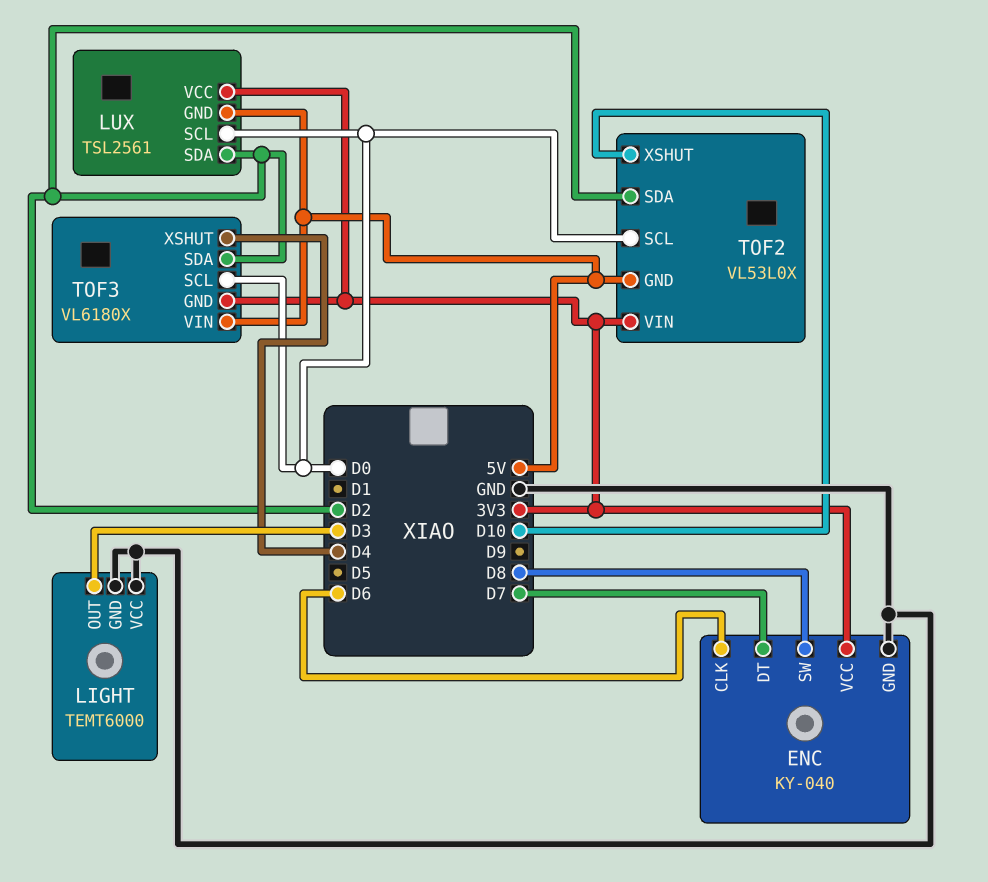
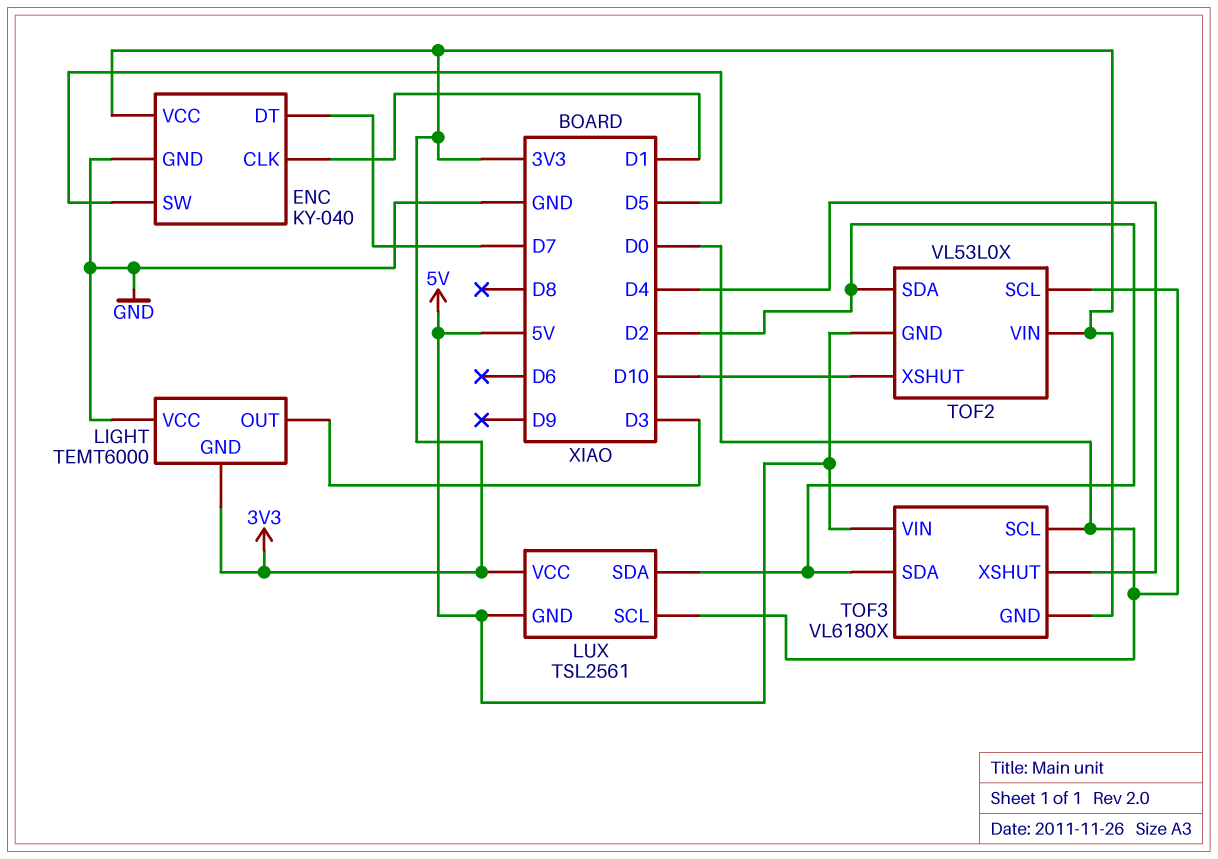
ENC pin CLK: D6 -> D1
ENC pin SW: D8 -> D5
LIGHT pin GND: GND -> 3V3

